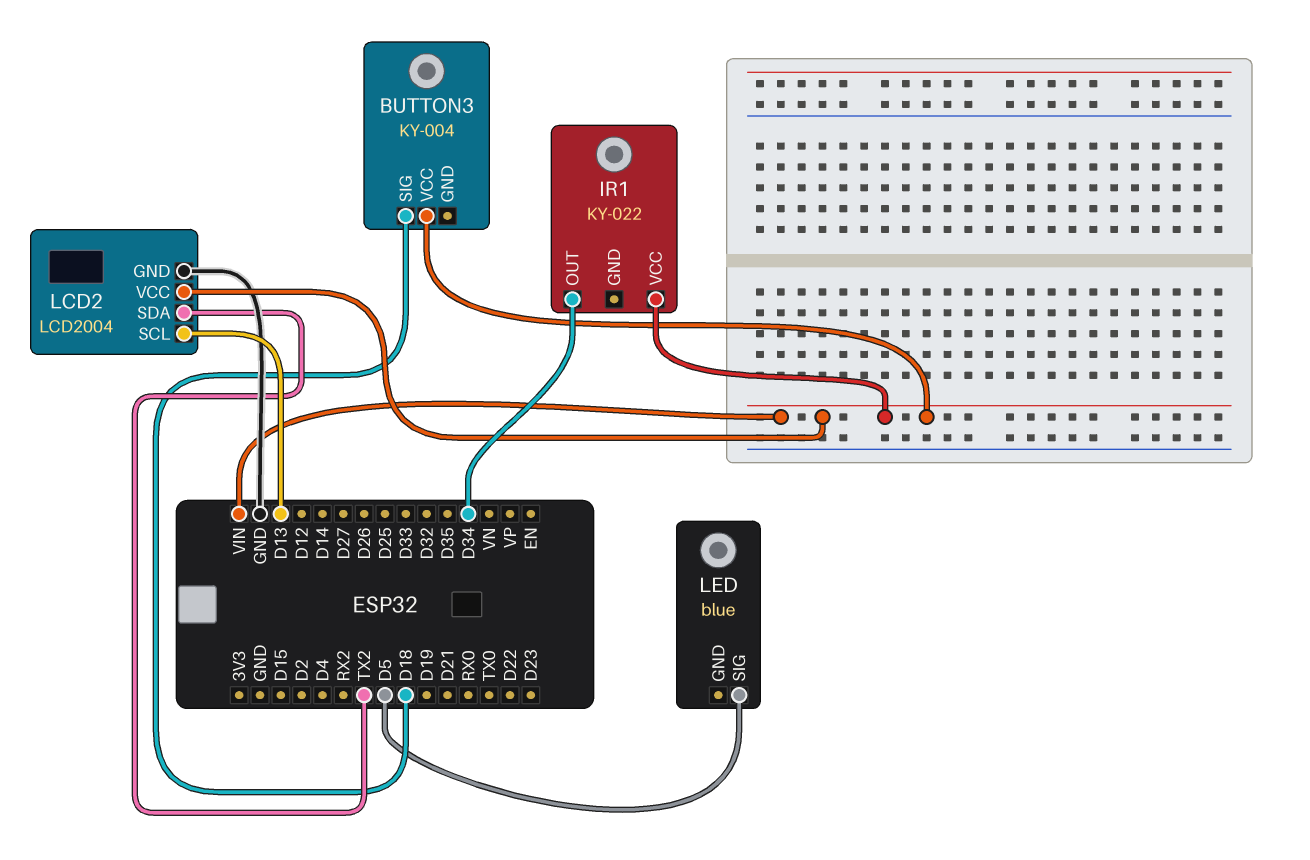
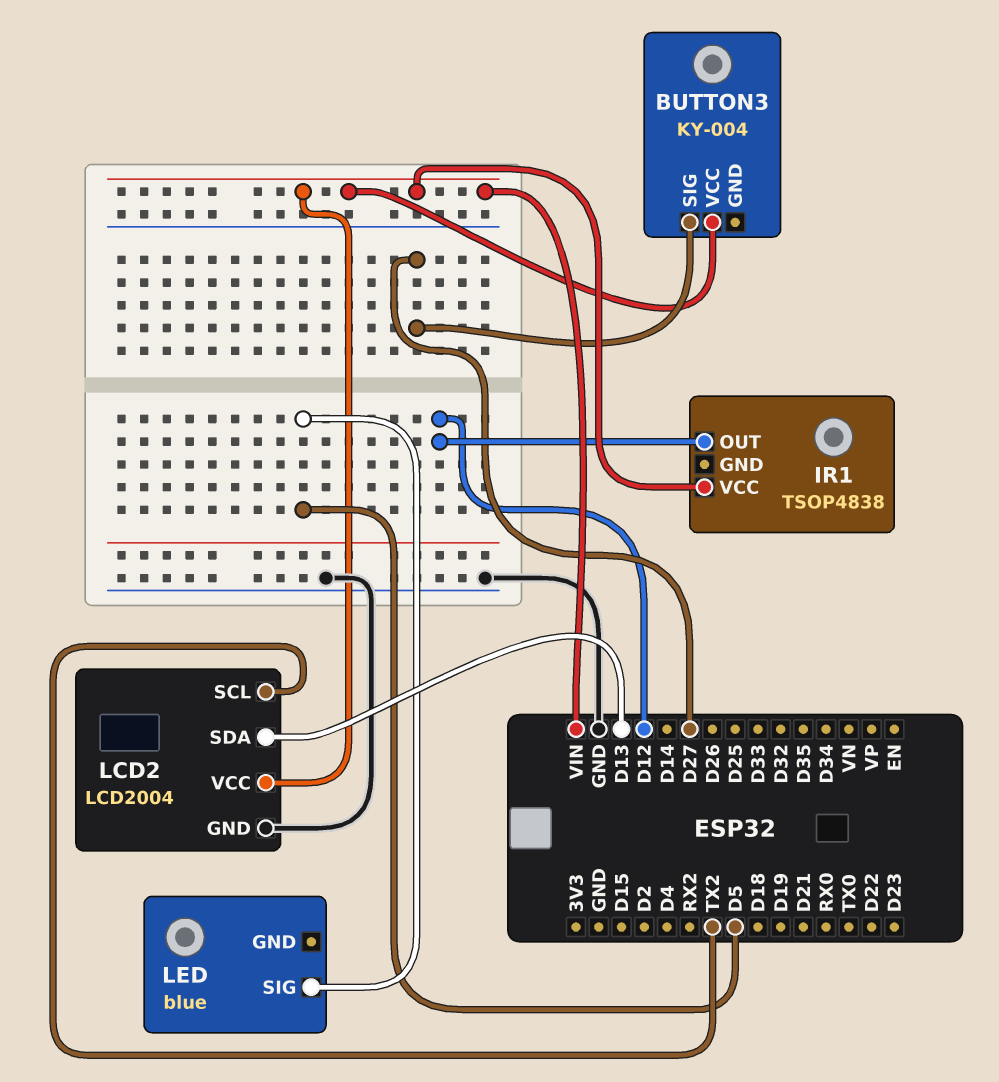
BUTTON3 pin SIG: D18 -> D27
IR1: KY-022 -> TSOP4838
IR1 pin OUT: D34 -> D12
LCD2 pin SCL: D13 -> TX2
LCD2 pin SDA: TX2 -> D13

